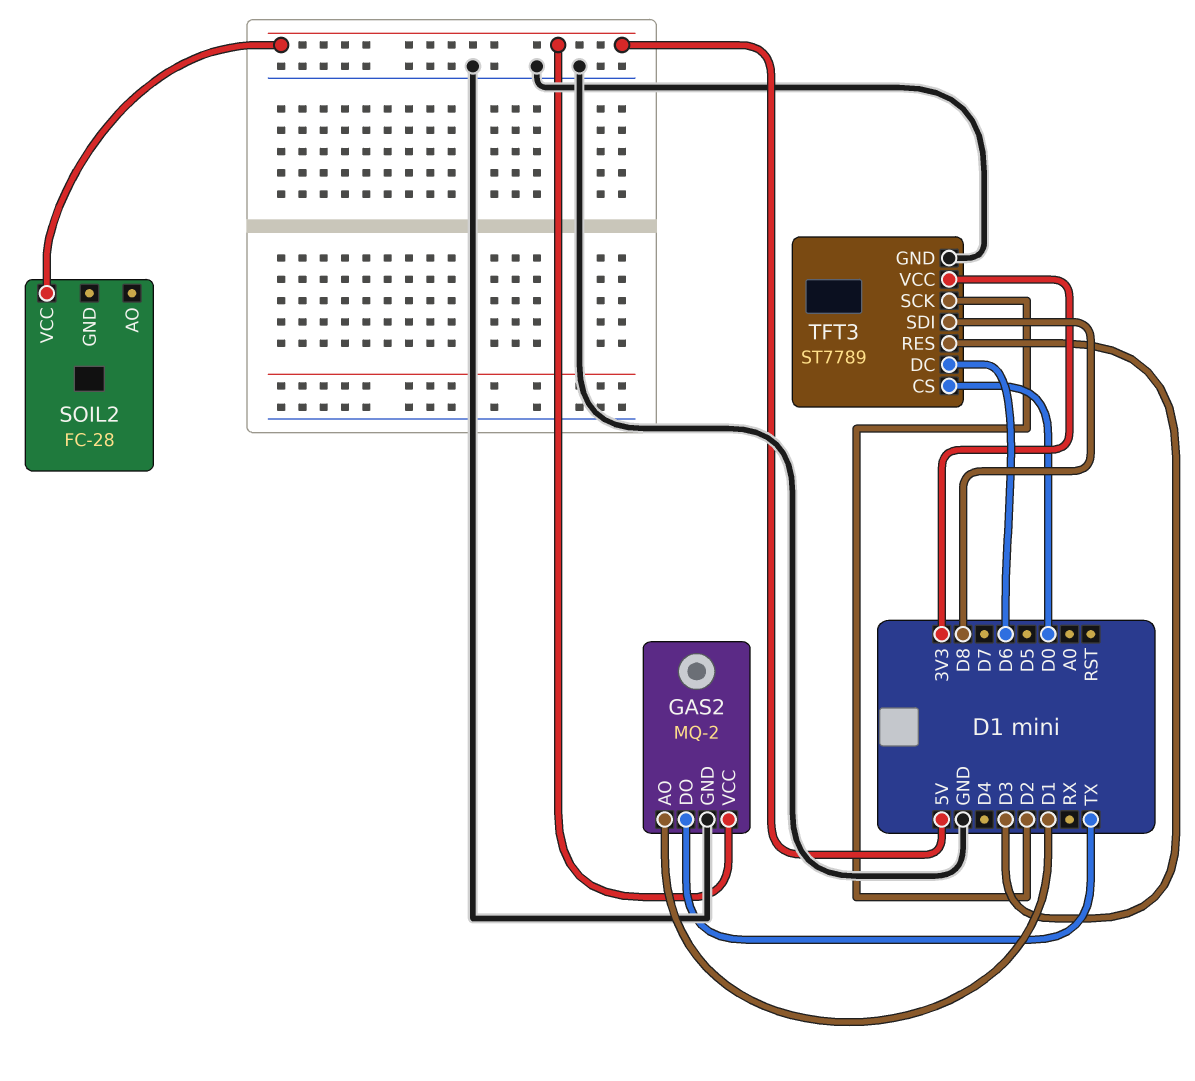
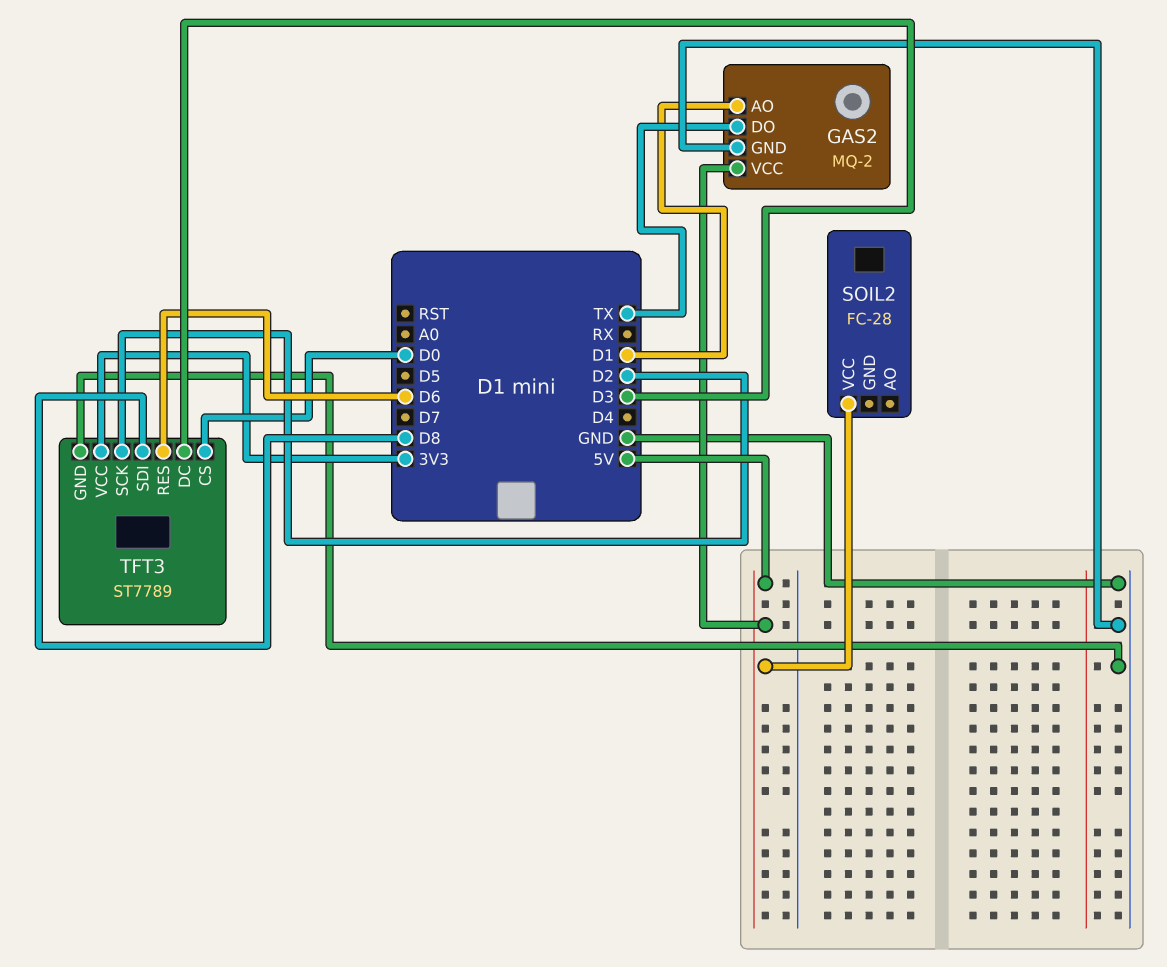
TFT3 pin DC: D6 -> D3
TFT3 pin RES: D3 -> D6

